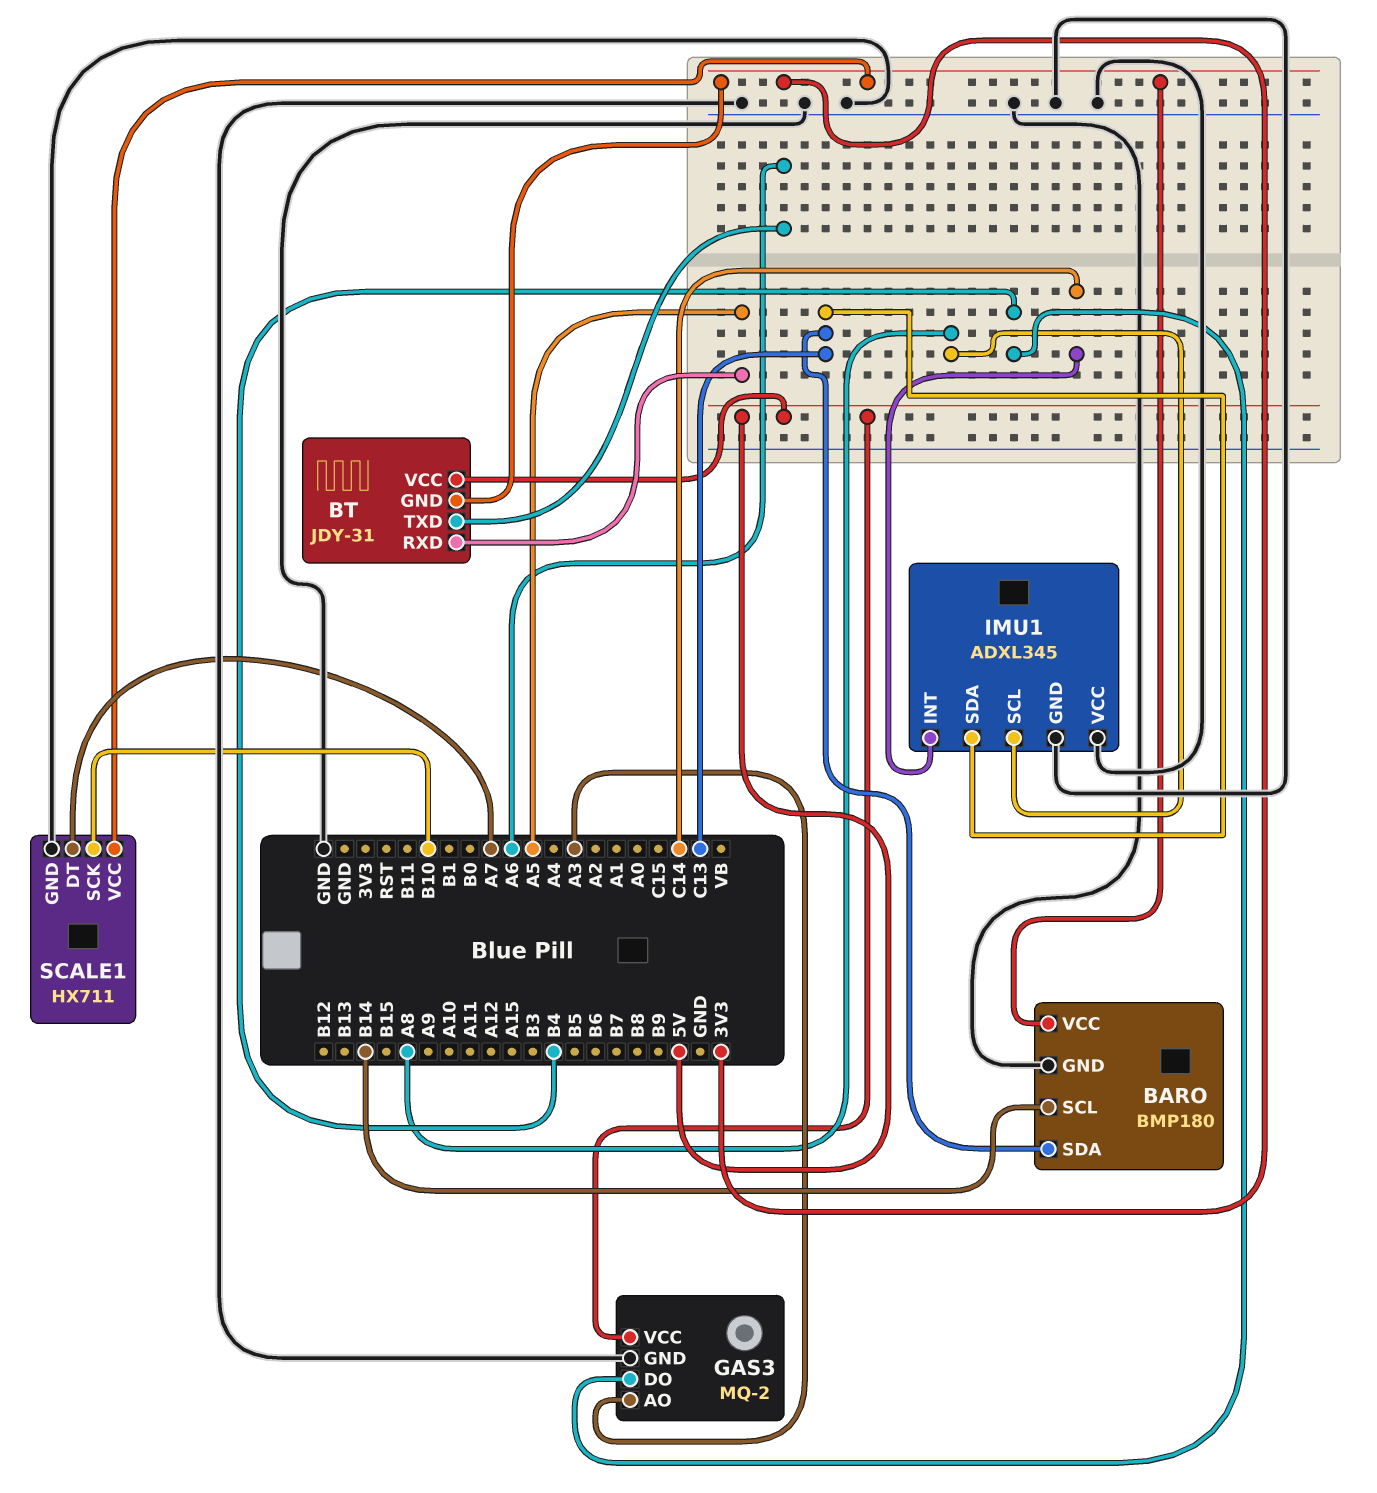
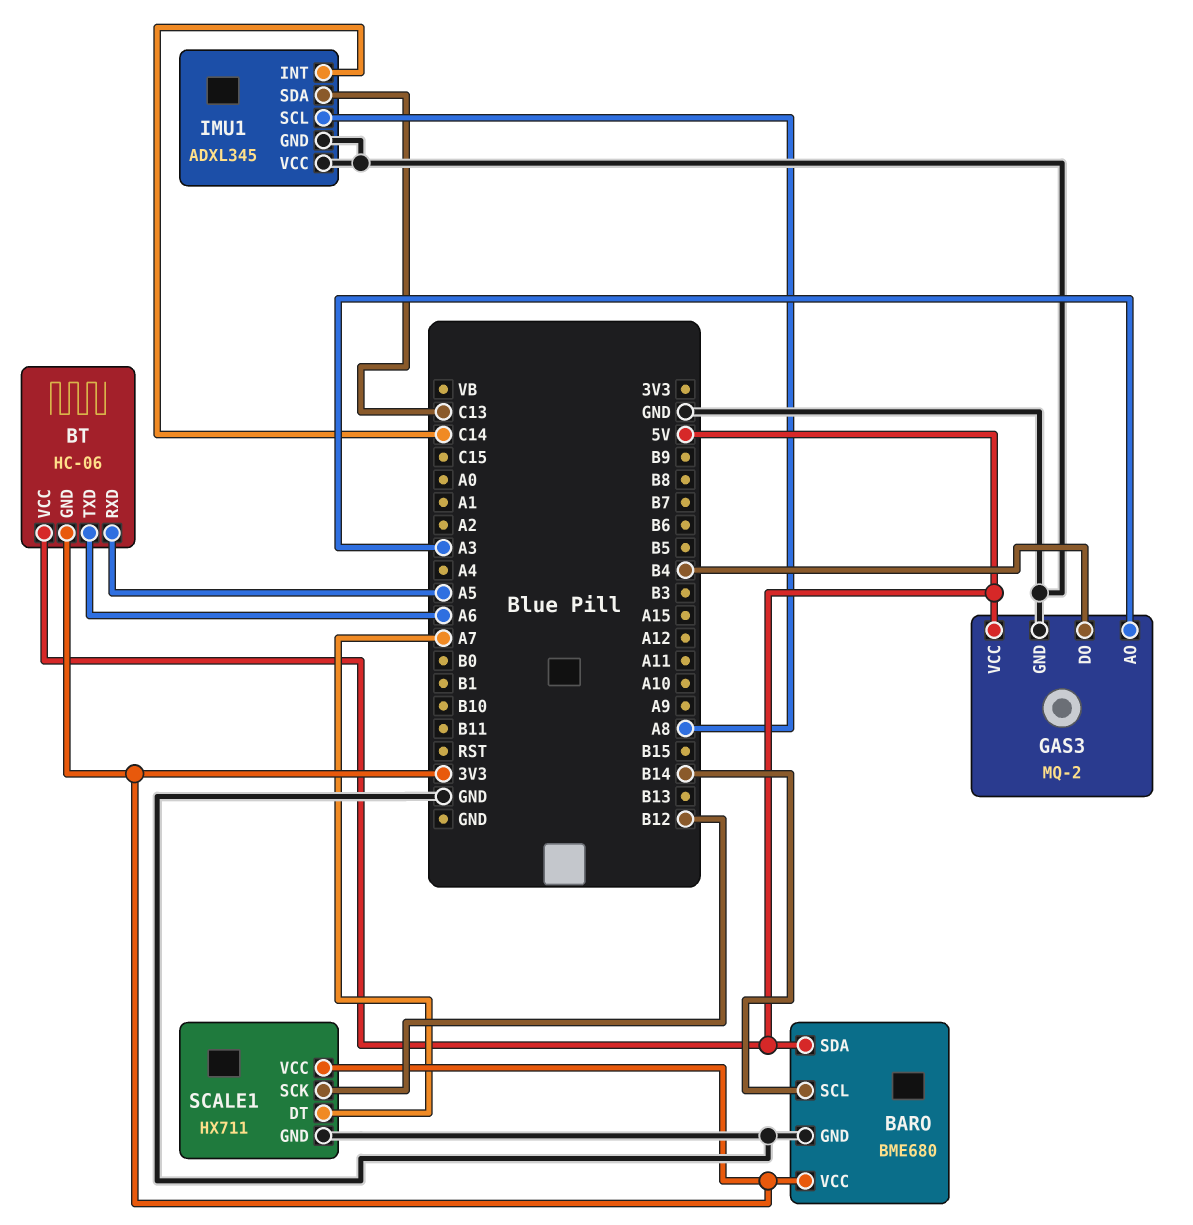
BARO: BMP180 -> BME680
BARO pin SDA: C13 -> 5V
BT: JDY-31 -> HC-06
SCALE1 pin SCK: B10 -> B12

